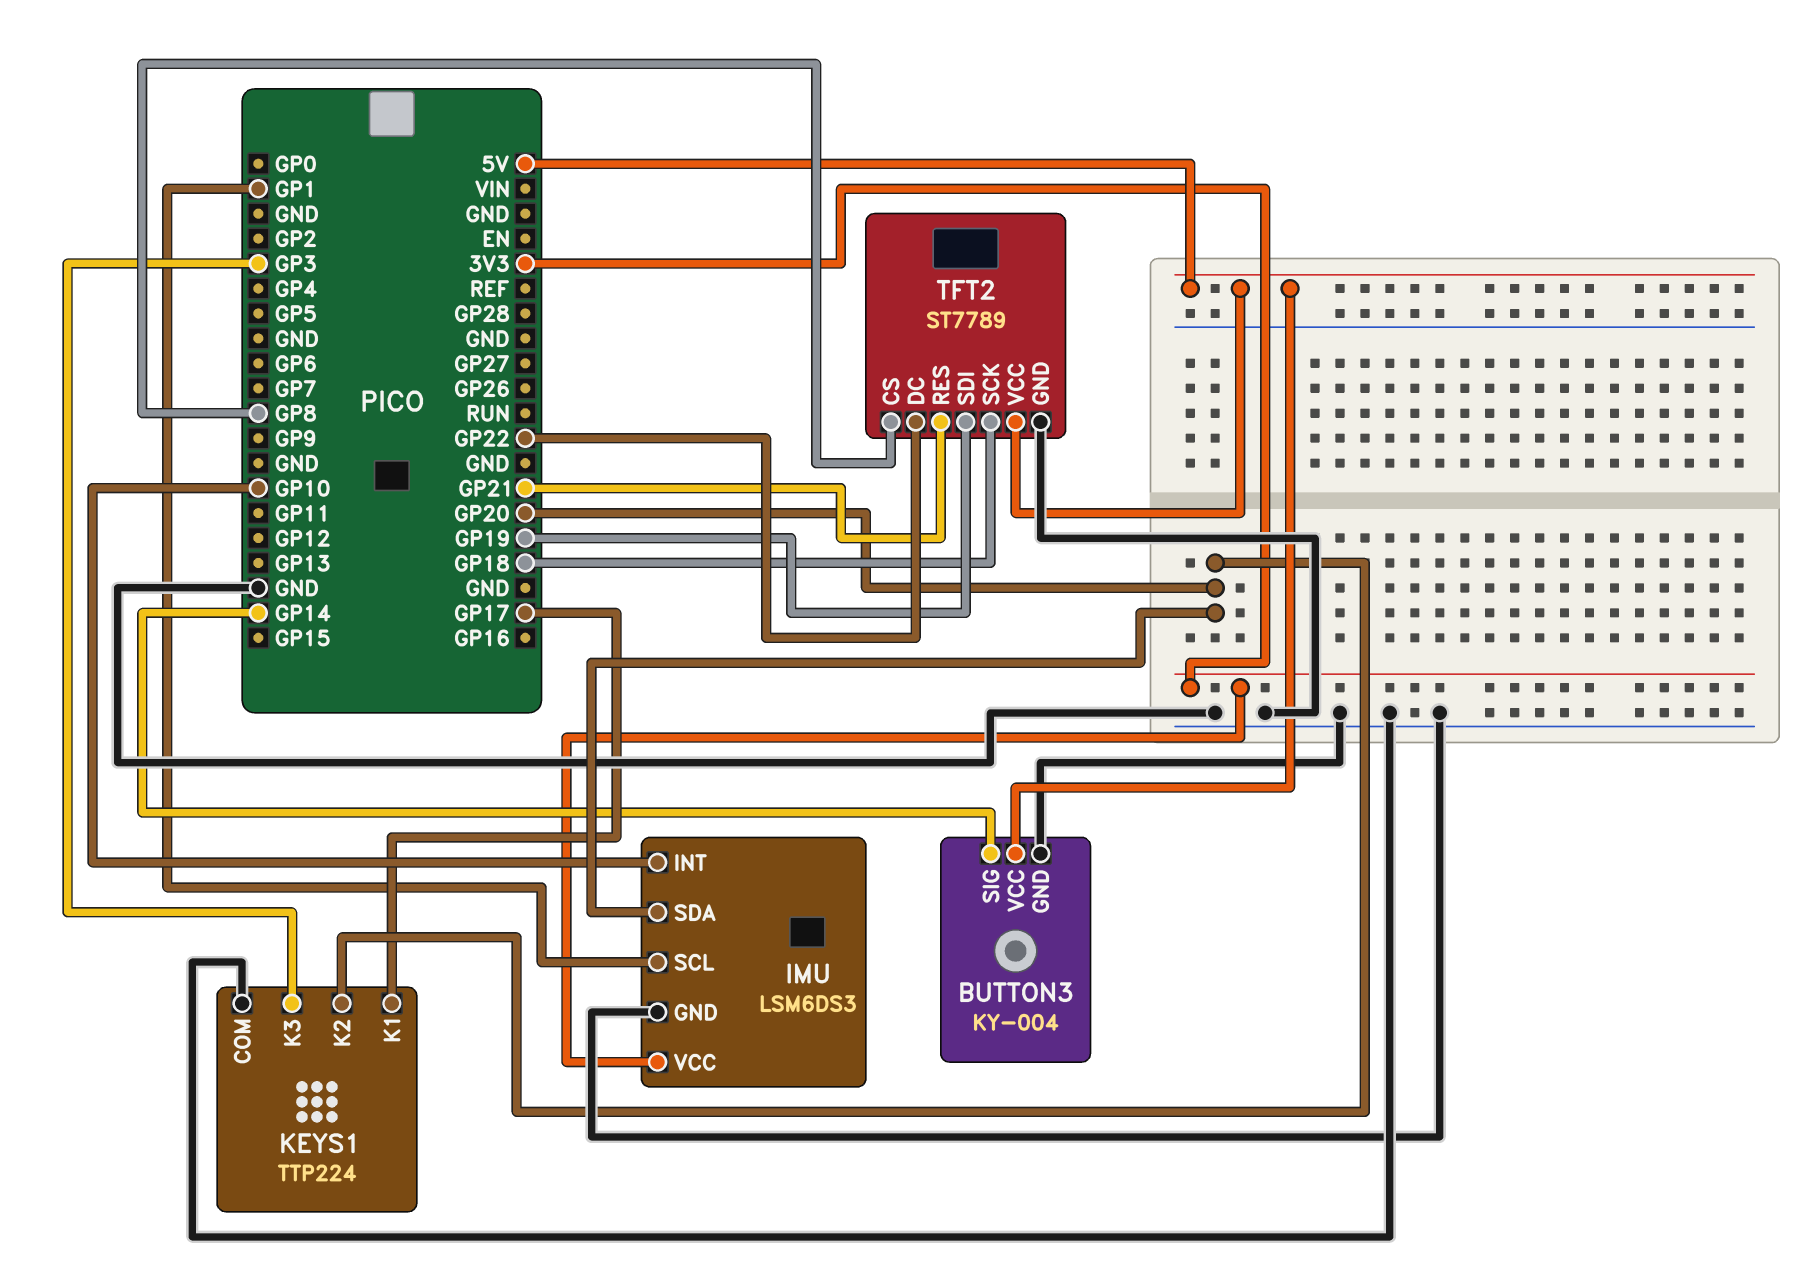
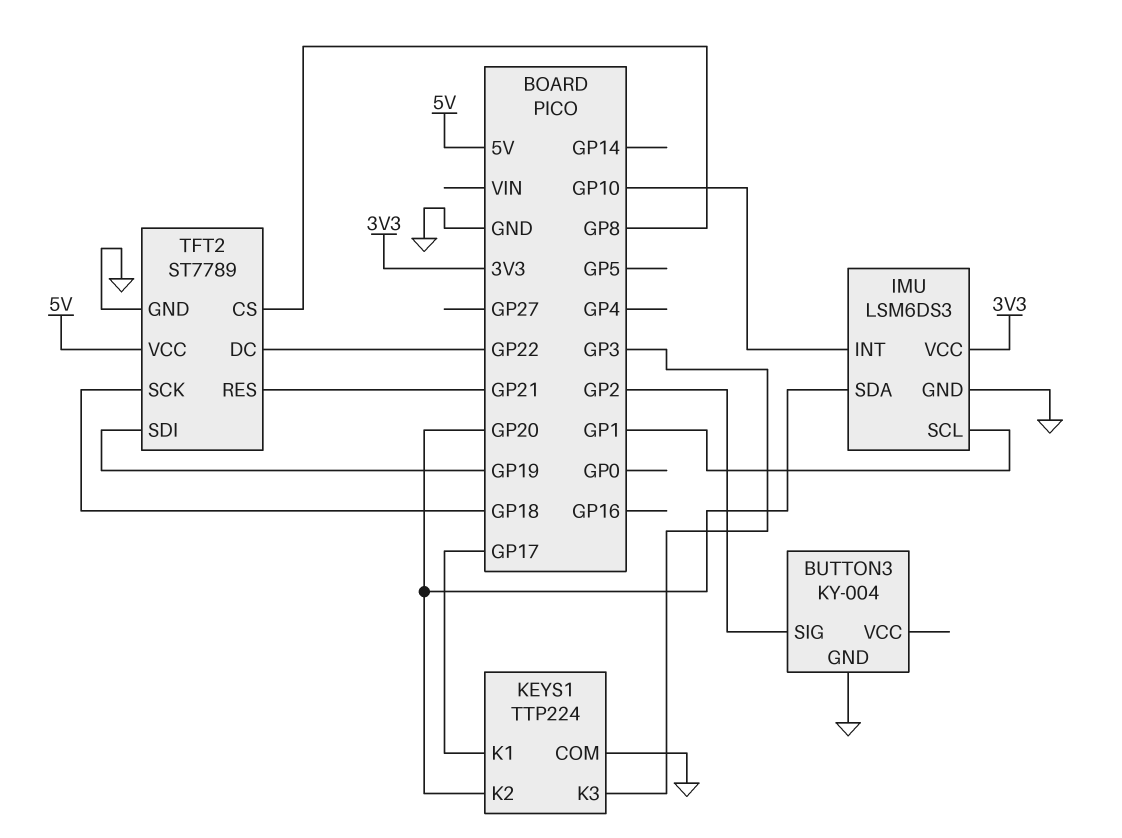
BUTTON3 pin SIG: GP14 -> GP2
BUTTON3 pin VCC: 5V -> none

